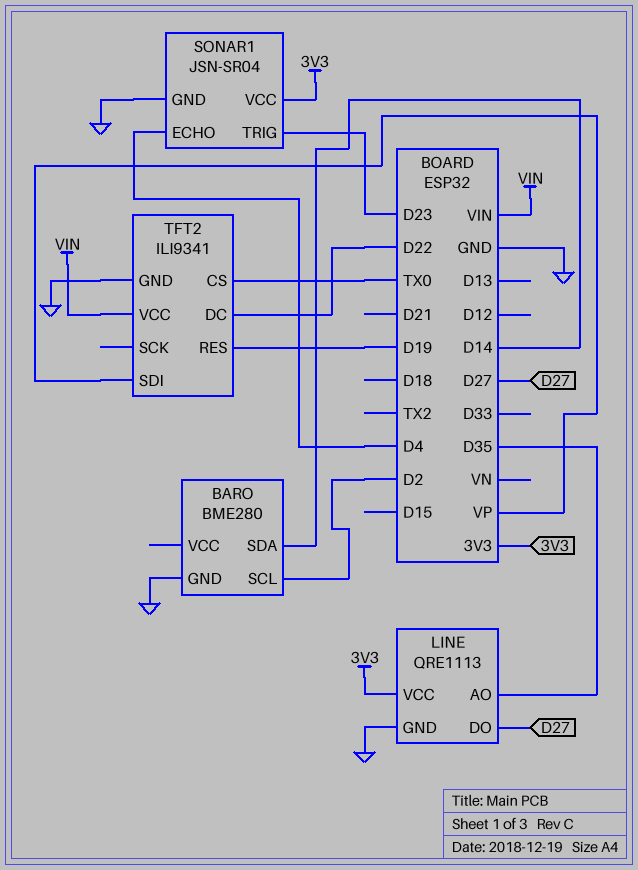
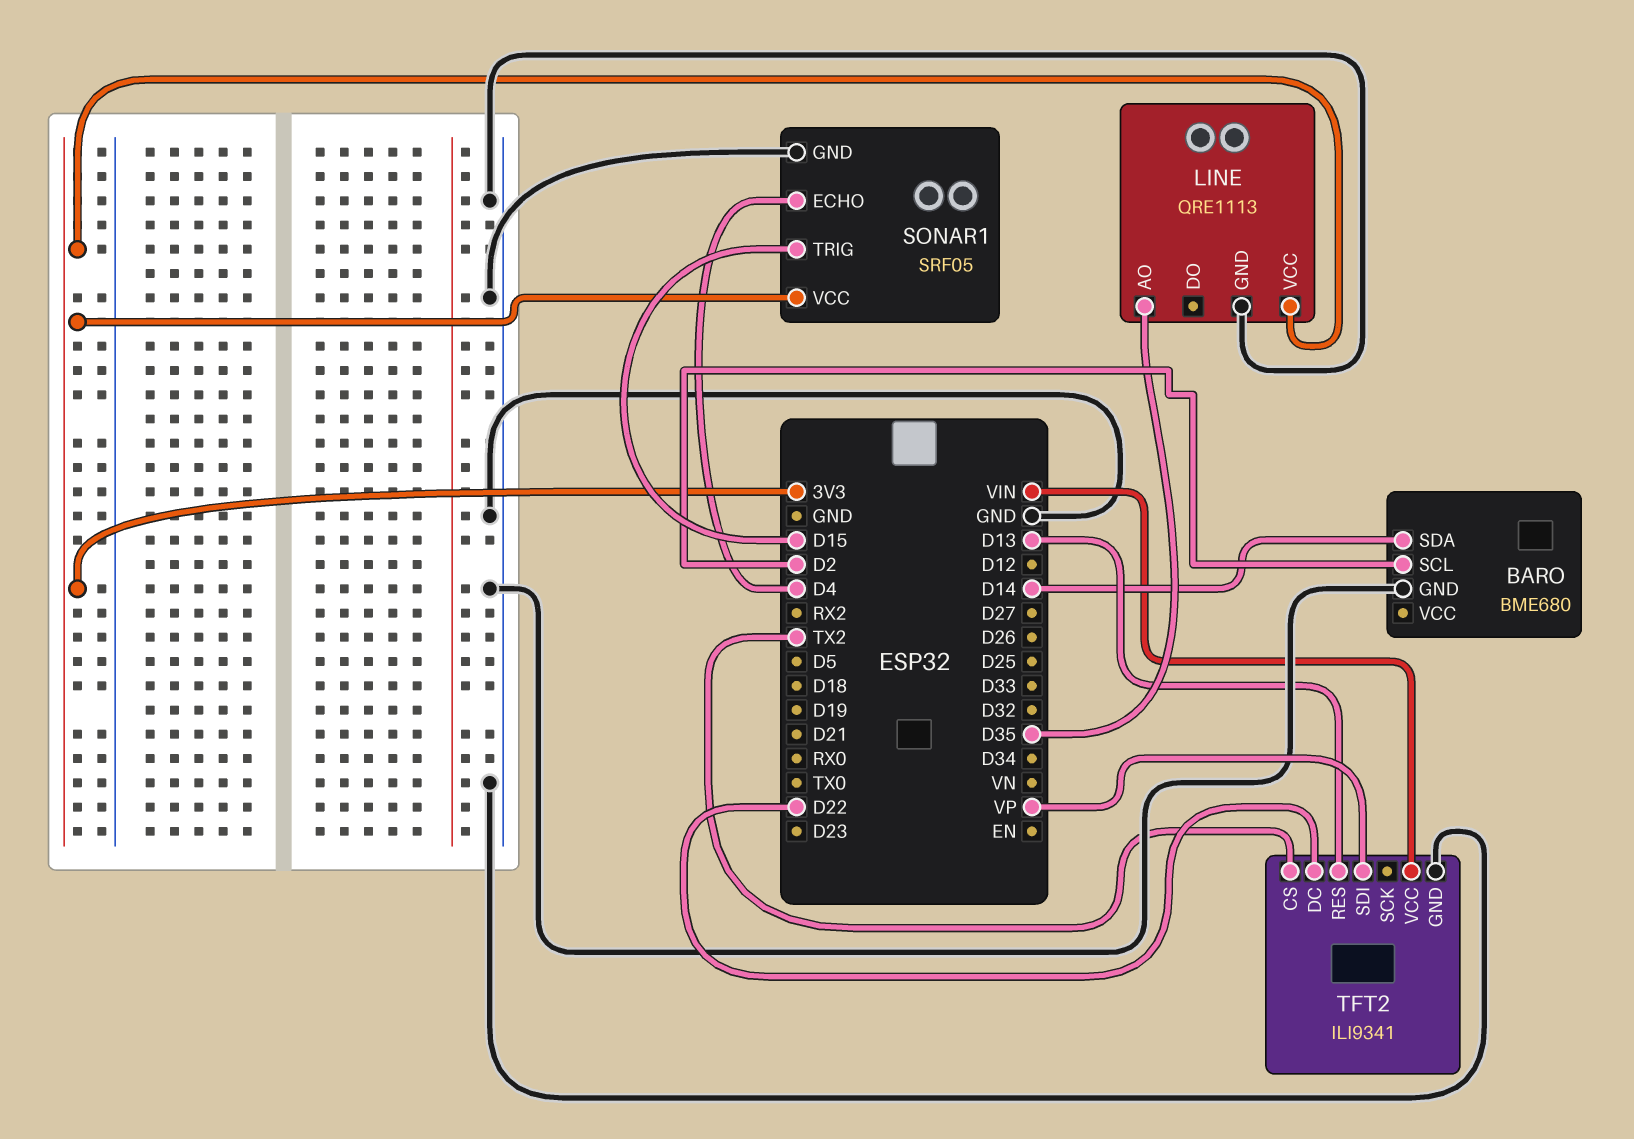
BARO: BME280 -> BME680
LINE pin DO: D27 -> none
SONAR1: JSN-SR04 -> SRF05
SONAR1 pin TRIG: D23 -> D15
TFT2 pin CS: TX0 -> TX2
TFT2 pin RES: D19 -> D13

